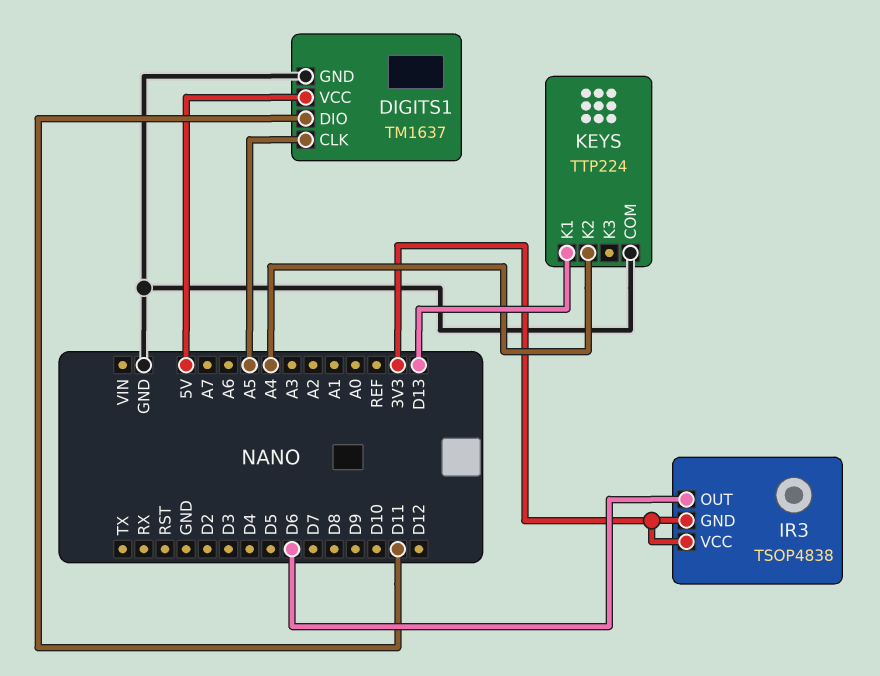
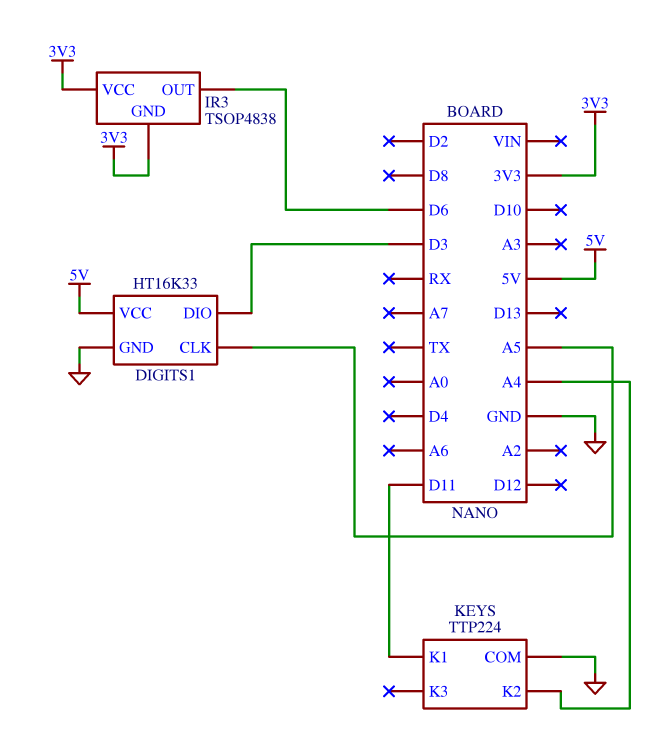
DIGITS1: TM1637 -> HT16K33
DIGITS1 pin DIO: D11 -> D3
KEYS pin K1: D13 -> D11

